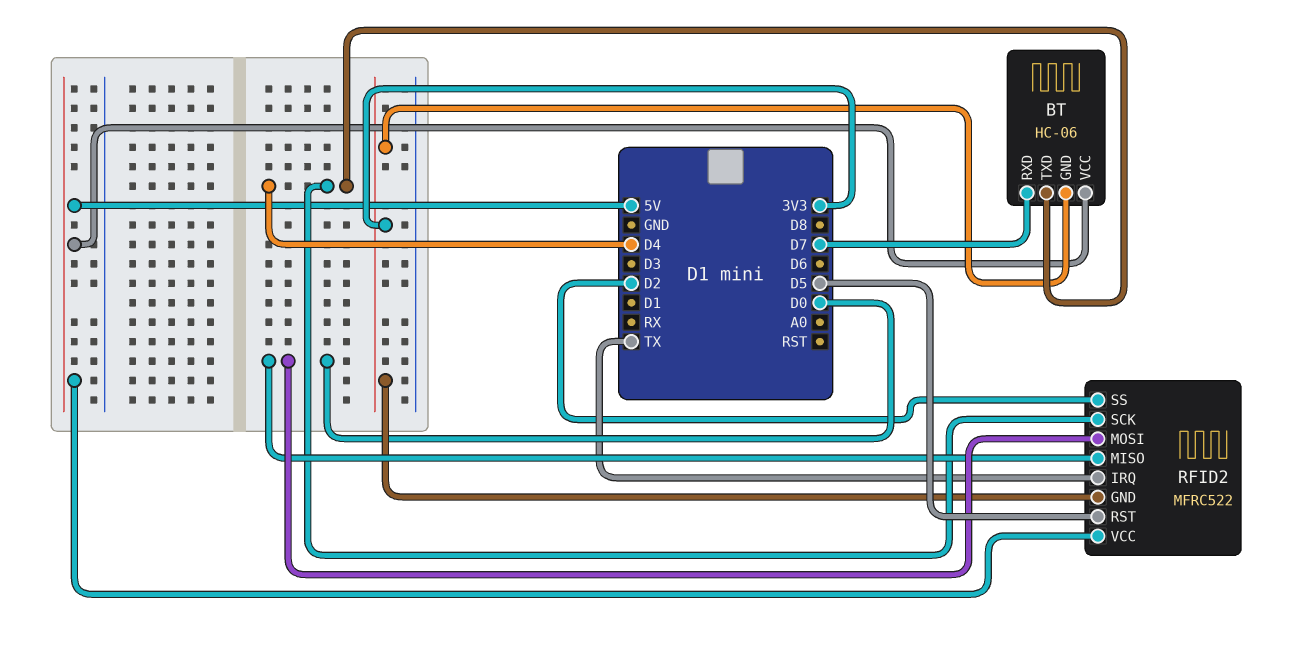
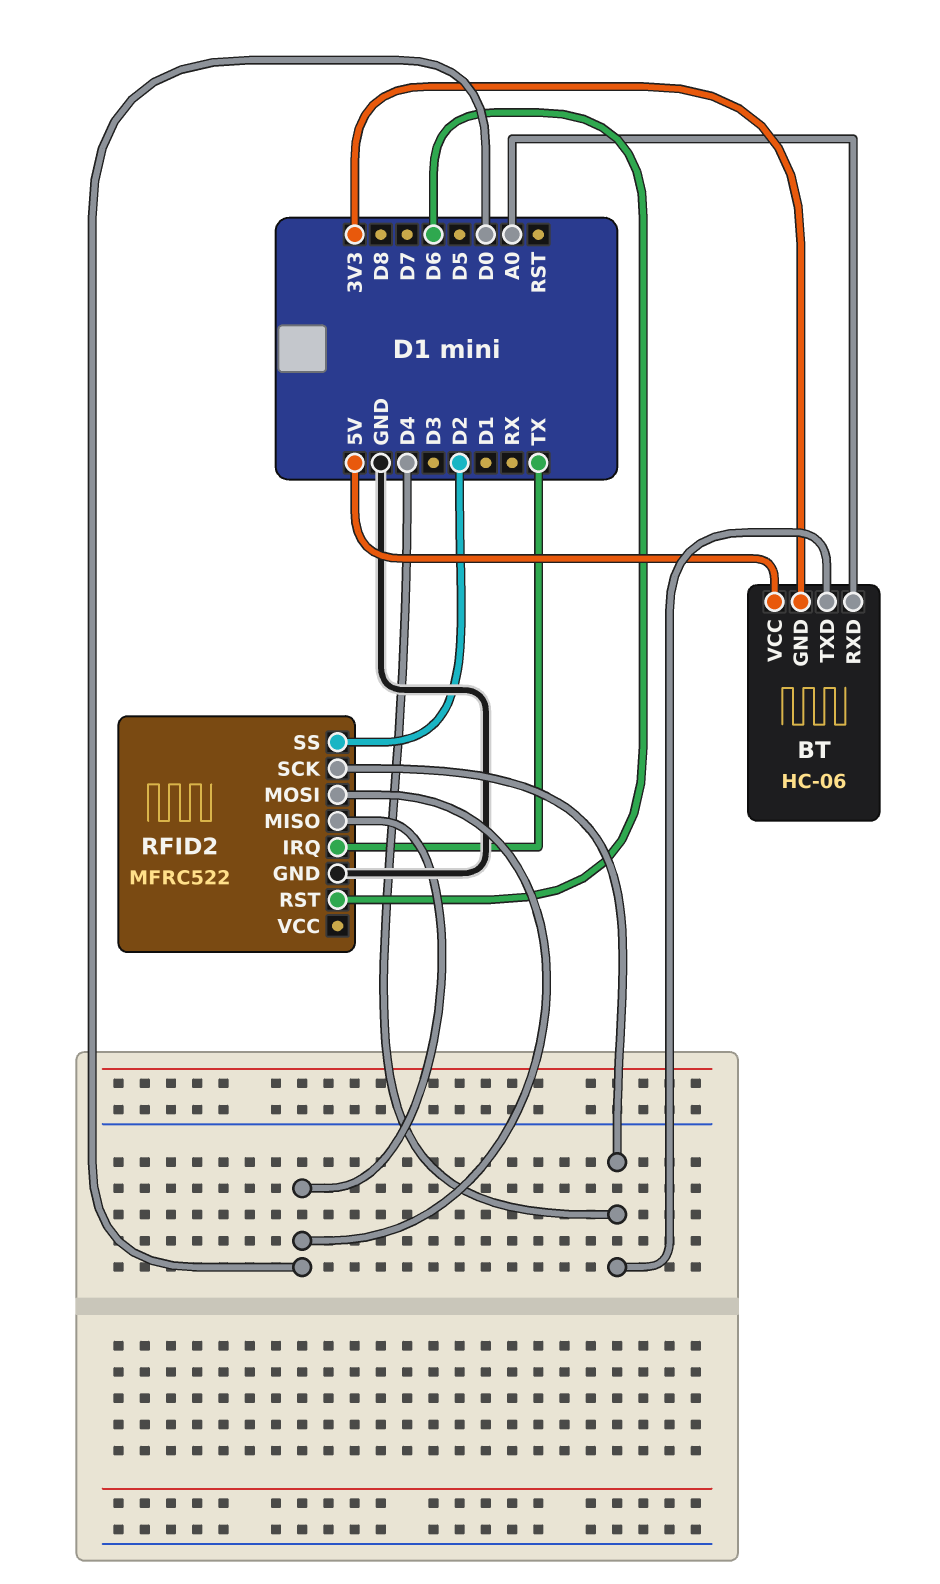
BT pin RXD: D7 -> A0
RFID2 pin GND: 3V3 -> GND
RFID2 pin RST: D5 -> D6
RFID2 pin VCC: 5V -> none

